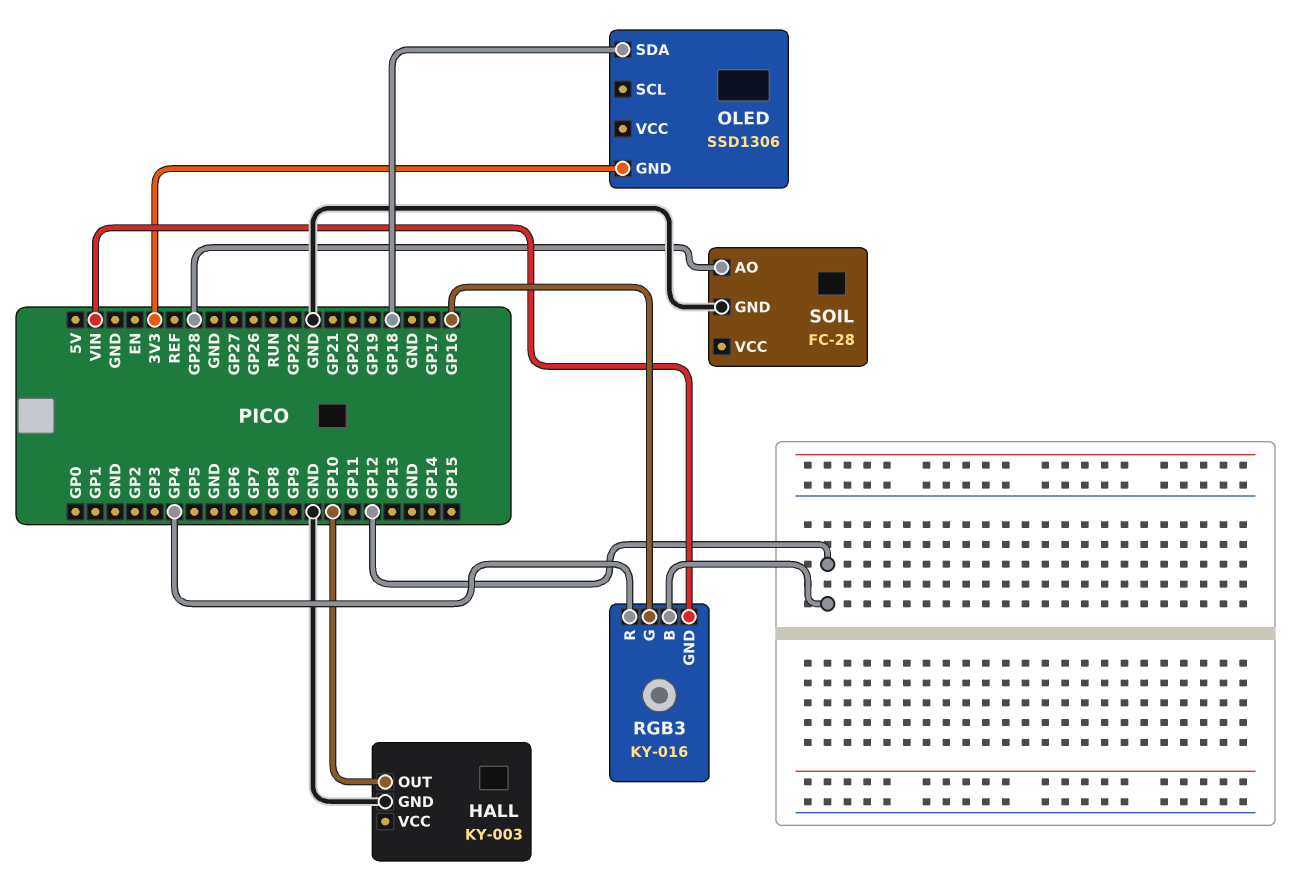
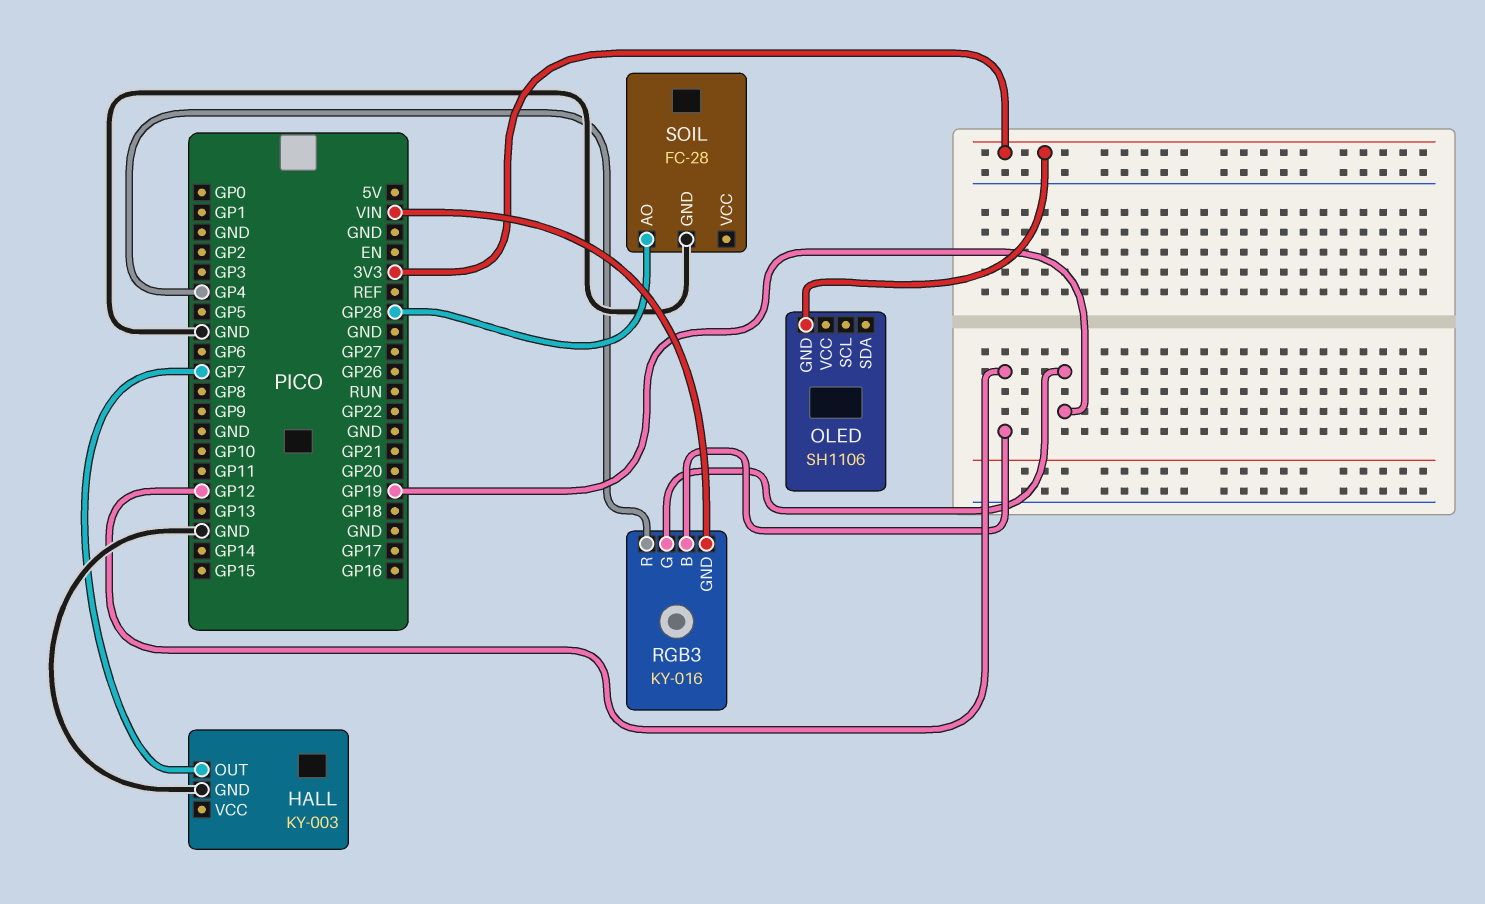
HALL pin OUT: GP10 -> GP7
OLED: SSD1306 -> SH1106
OLED pin SDA: GP18 -> none
RGB3 pin G: GP16 -> GP19

